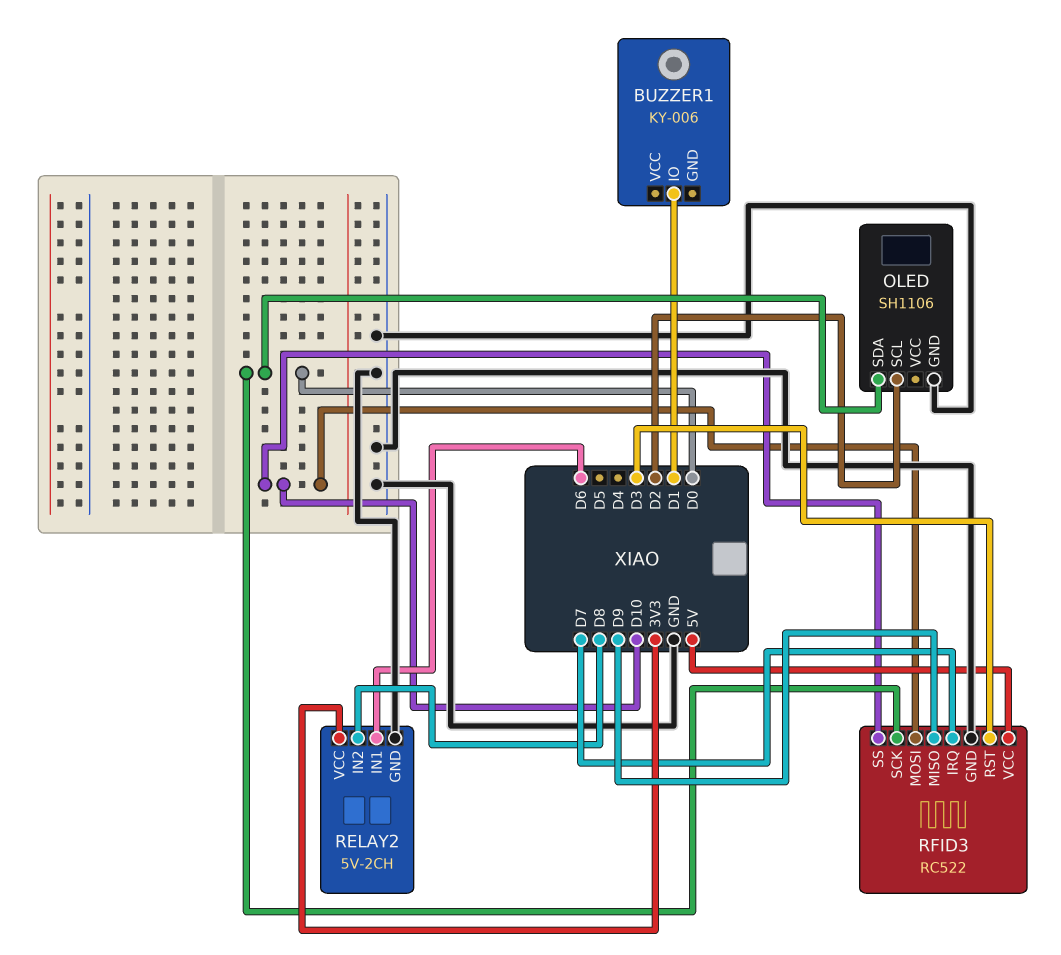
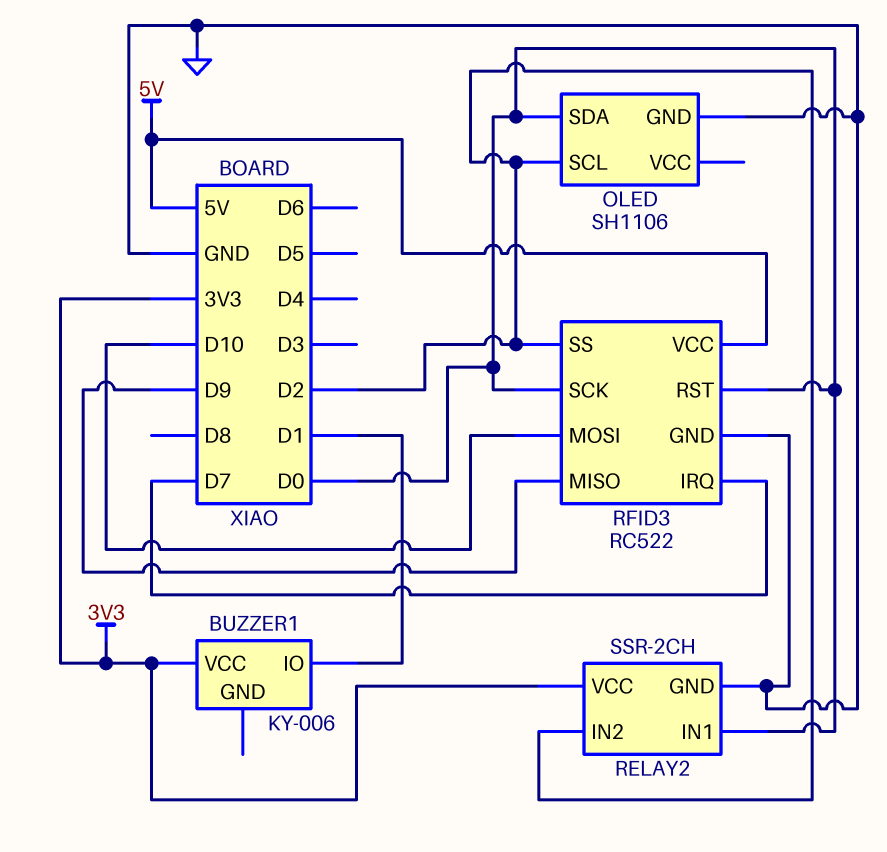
BUZZER1 pin VCC: none -> 3V3
RELAY2: 5V-2CH -> SSR-2CH
RELAY2 pin IN1: D6 -> D0
RELAY2 pin IN2: D8 -> D2
RFID3 pin RST: D3 -> D0
RFID3 pin SS: D10 -> D2

